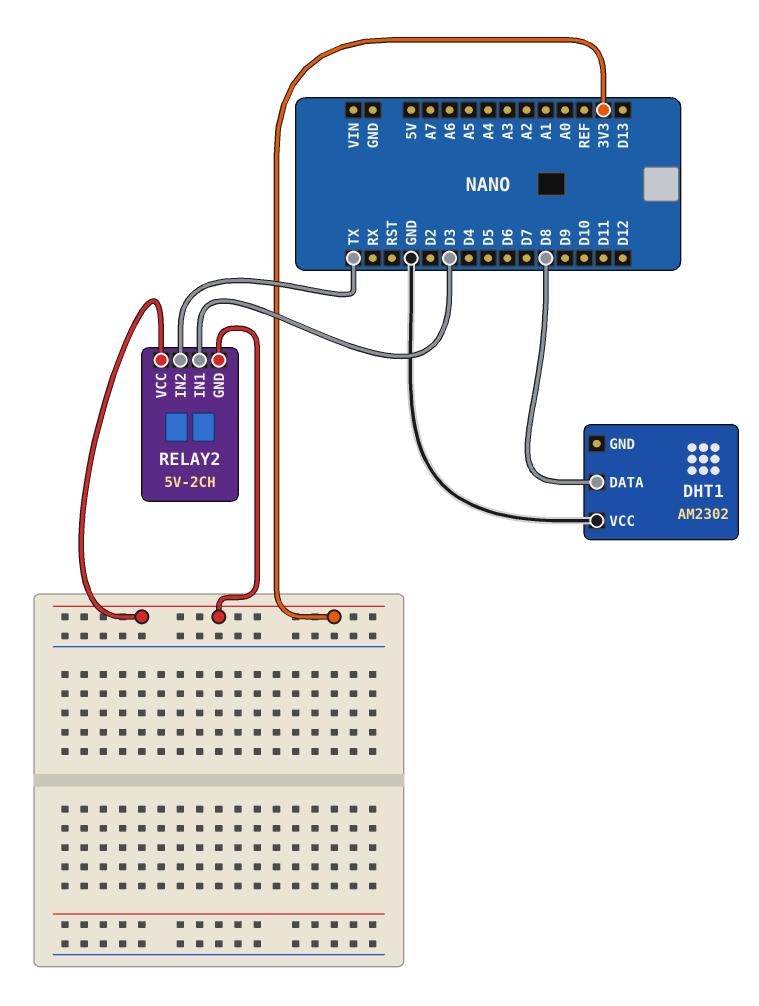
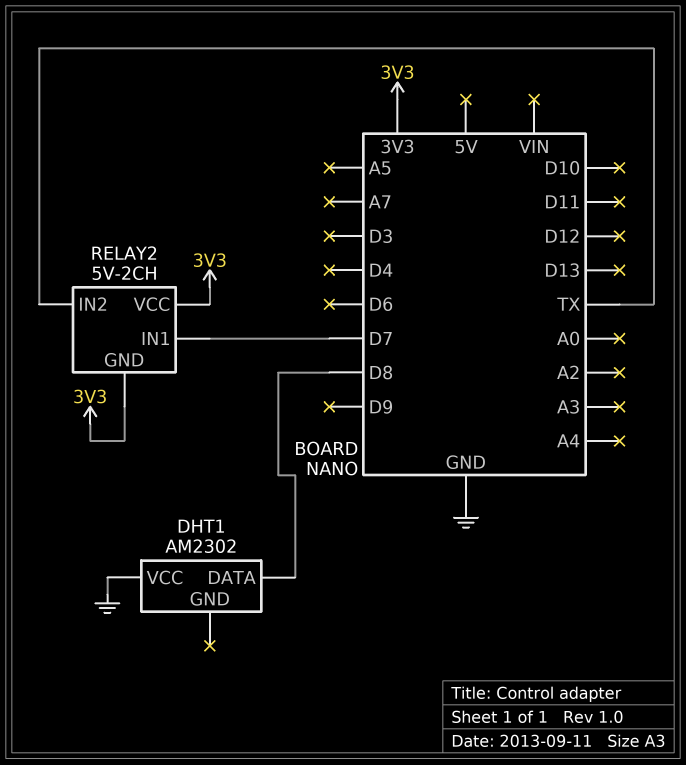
RELAY2 pin IN1: D3 -> D7

